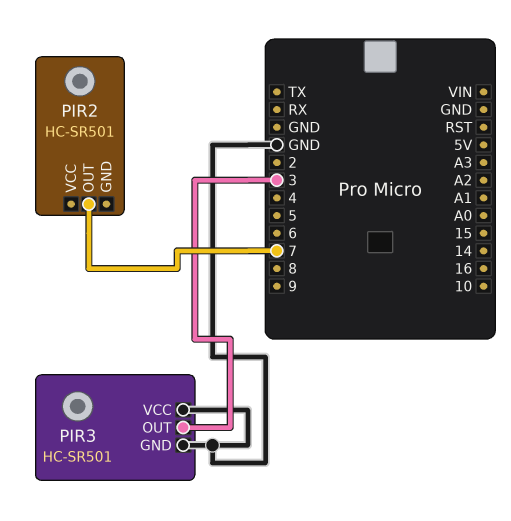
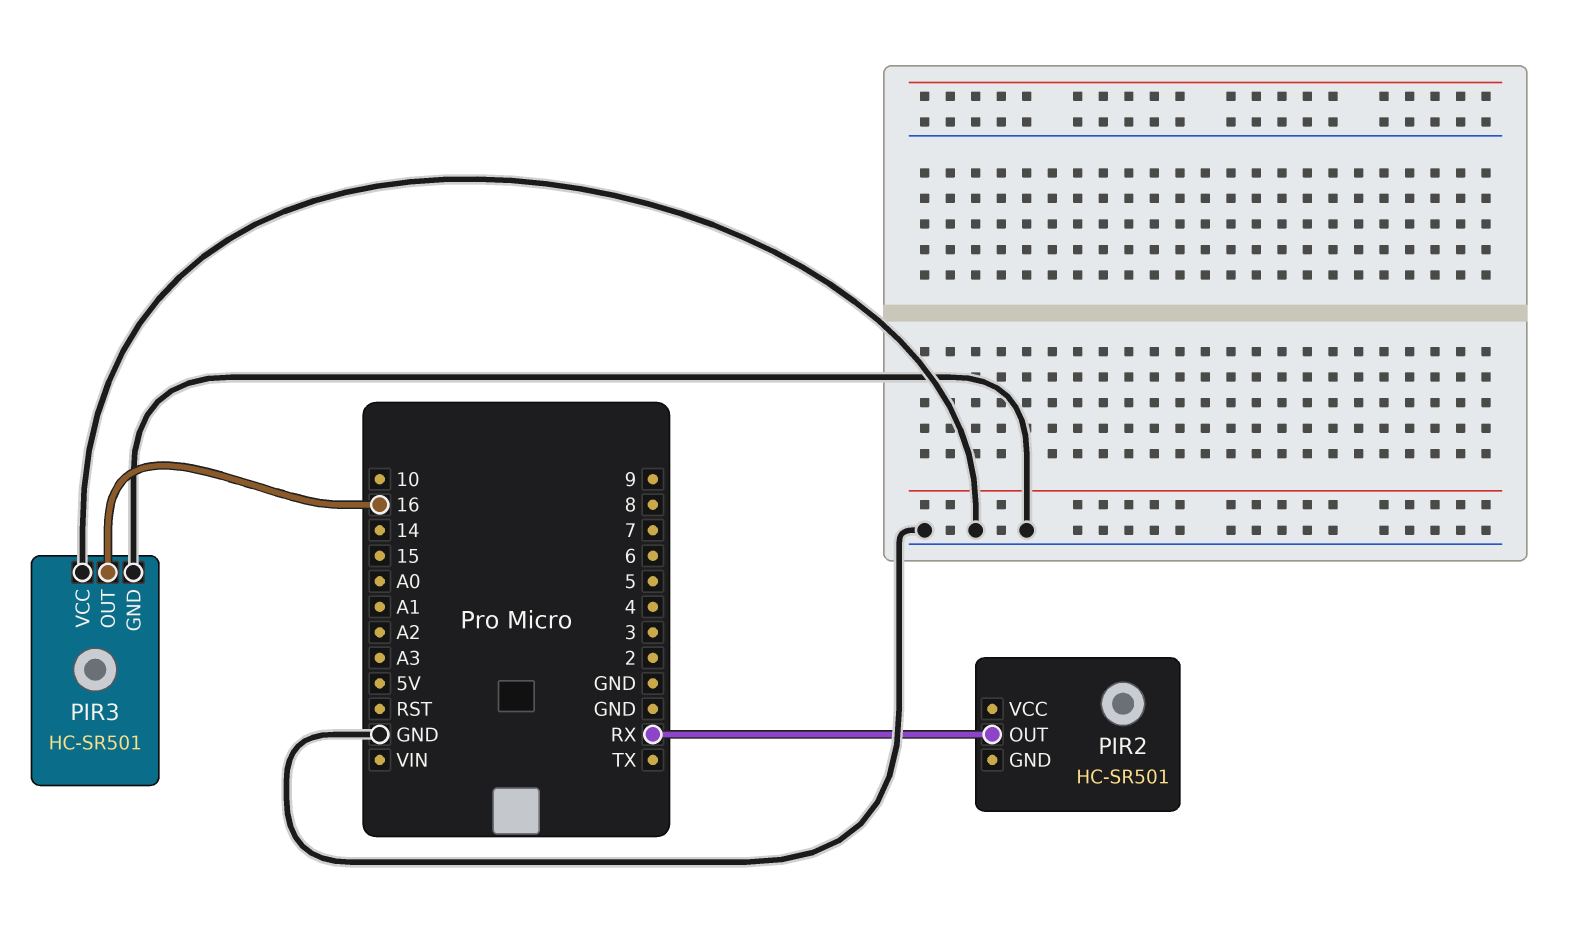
PIR2 pin OUT: 7 -> RX
PIR3 pin OUT: 3 -> 16

